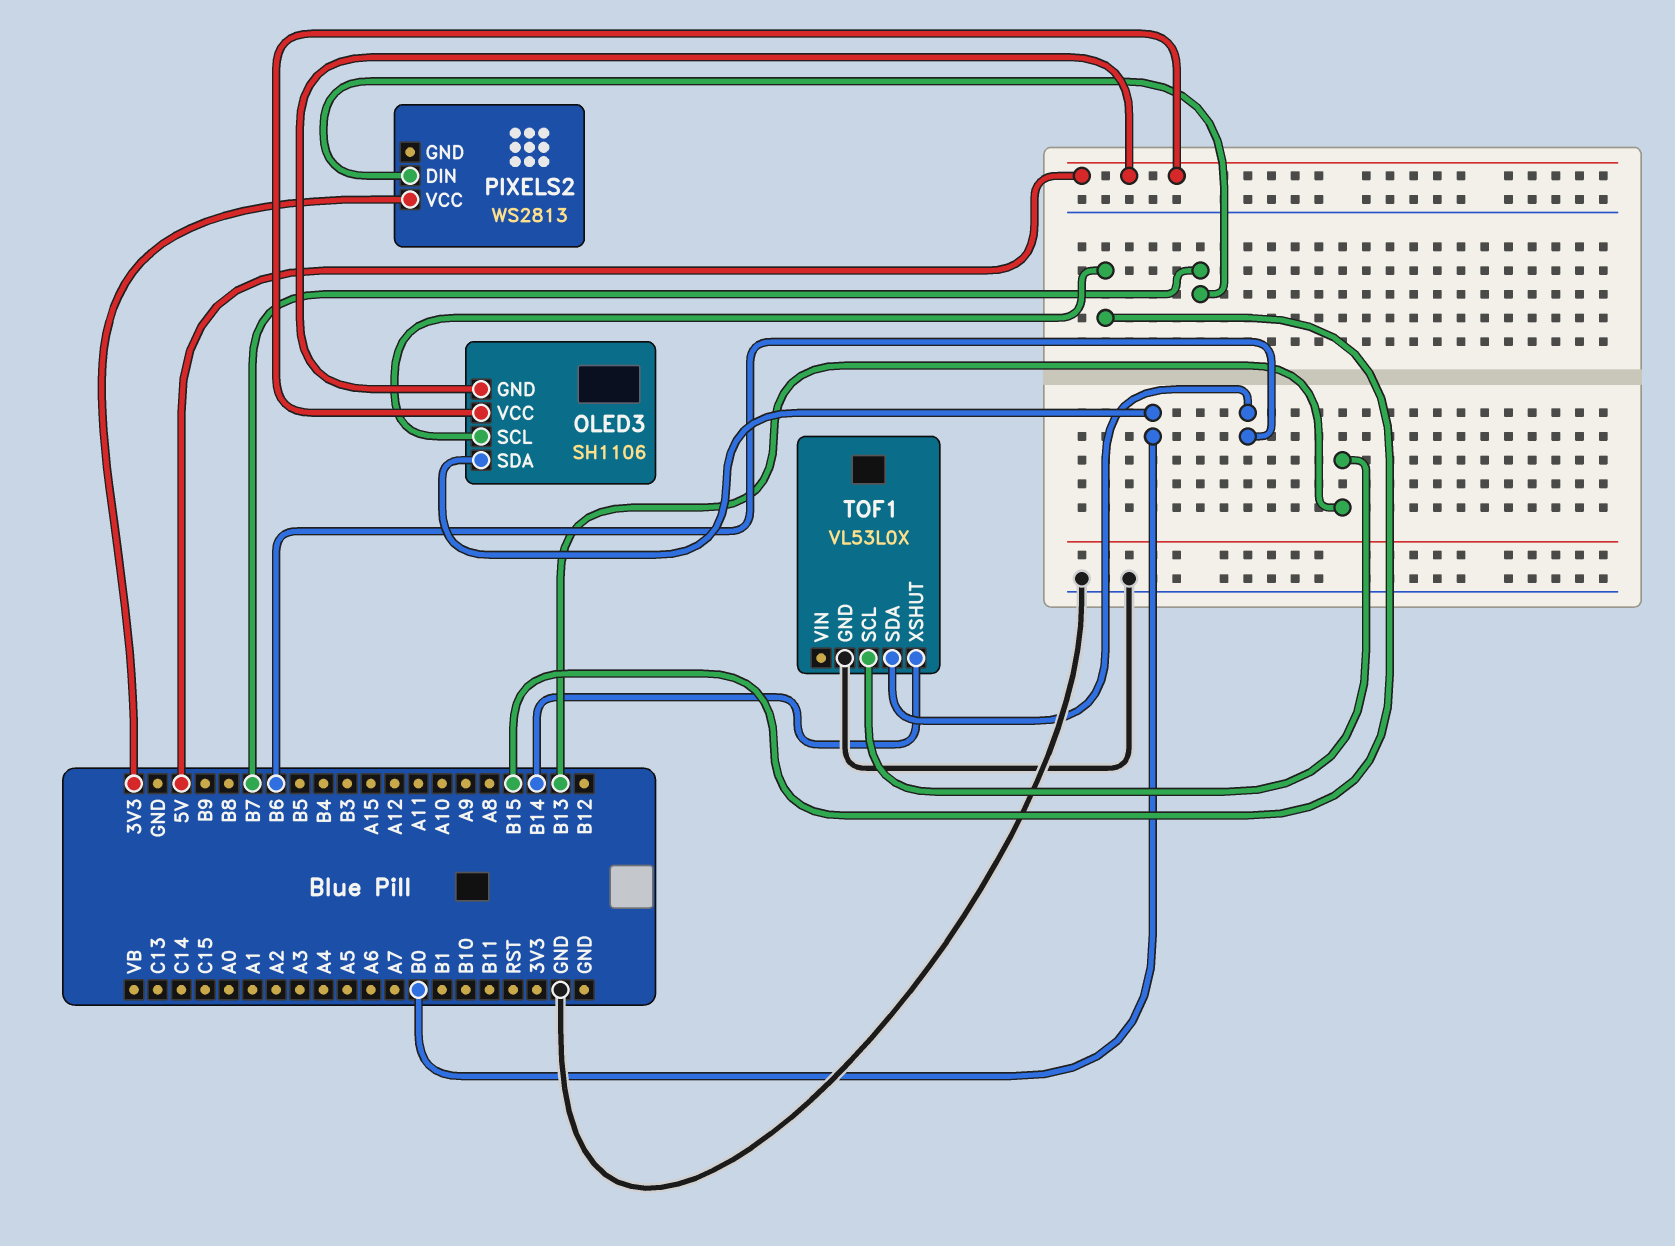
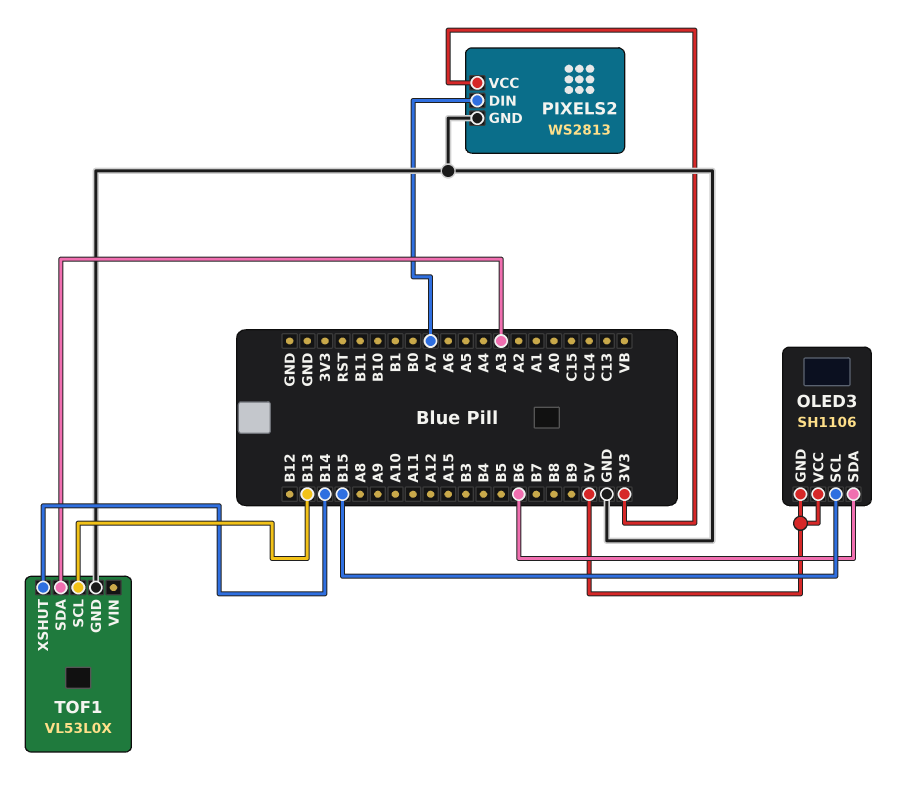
OLED3 pin SDA: B0 -> B6
PIXELS2 pin DIN: B7 -> A7
PIXELS2 pin GND: none -> GND
TOF1 pin SDA: B6 -> A3

